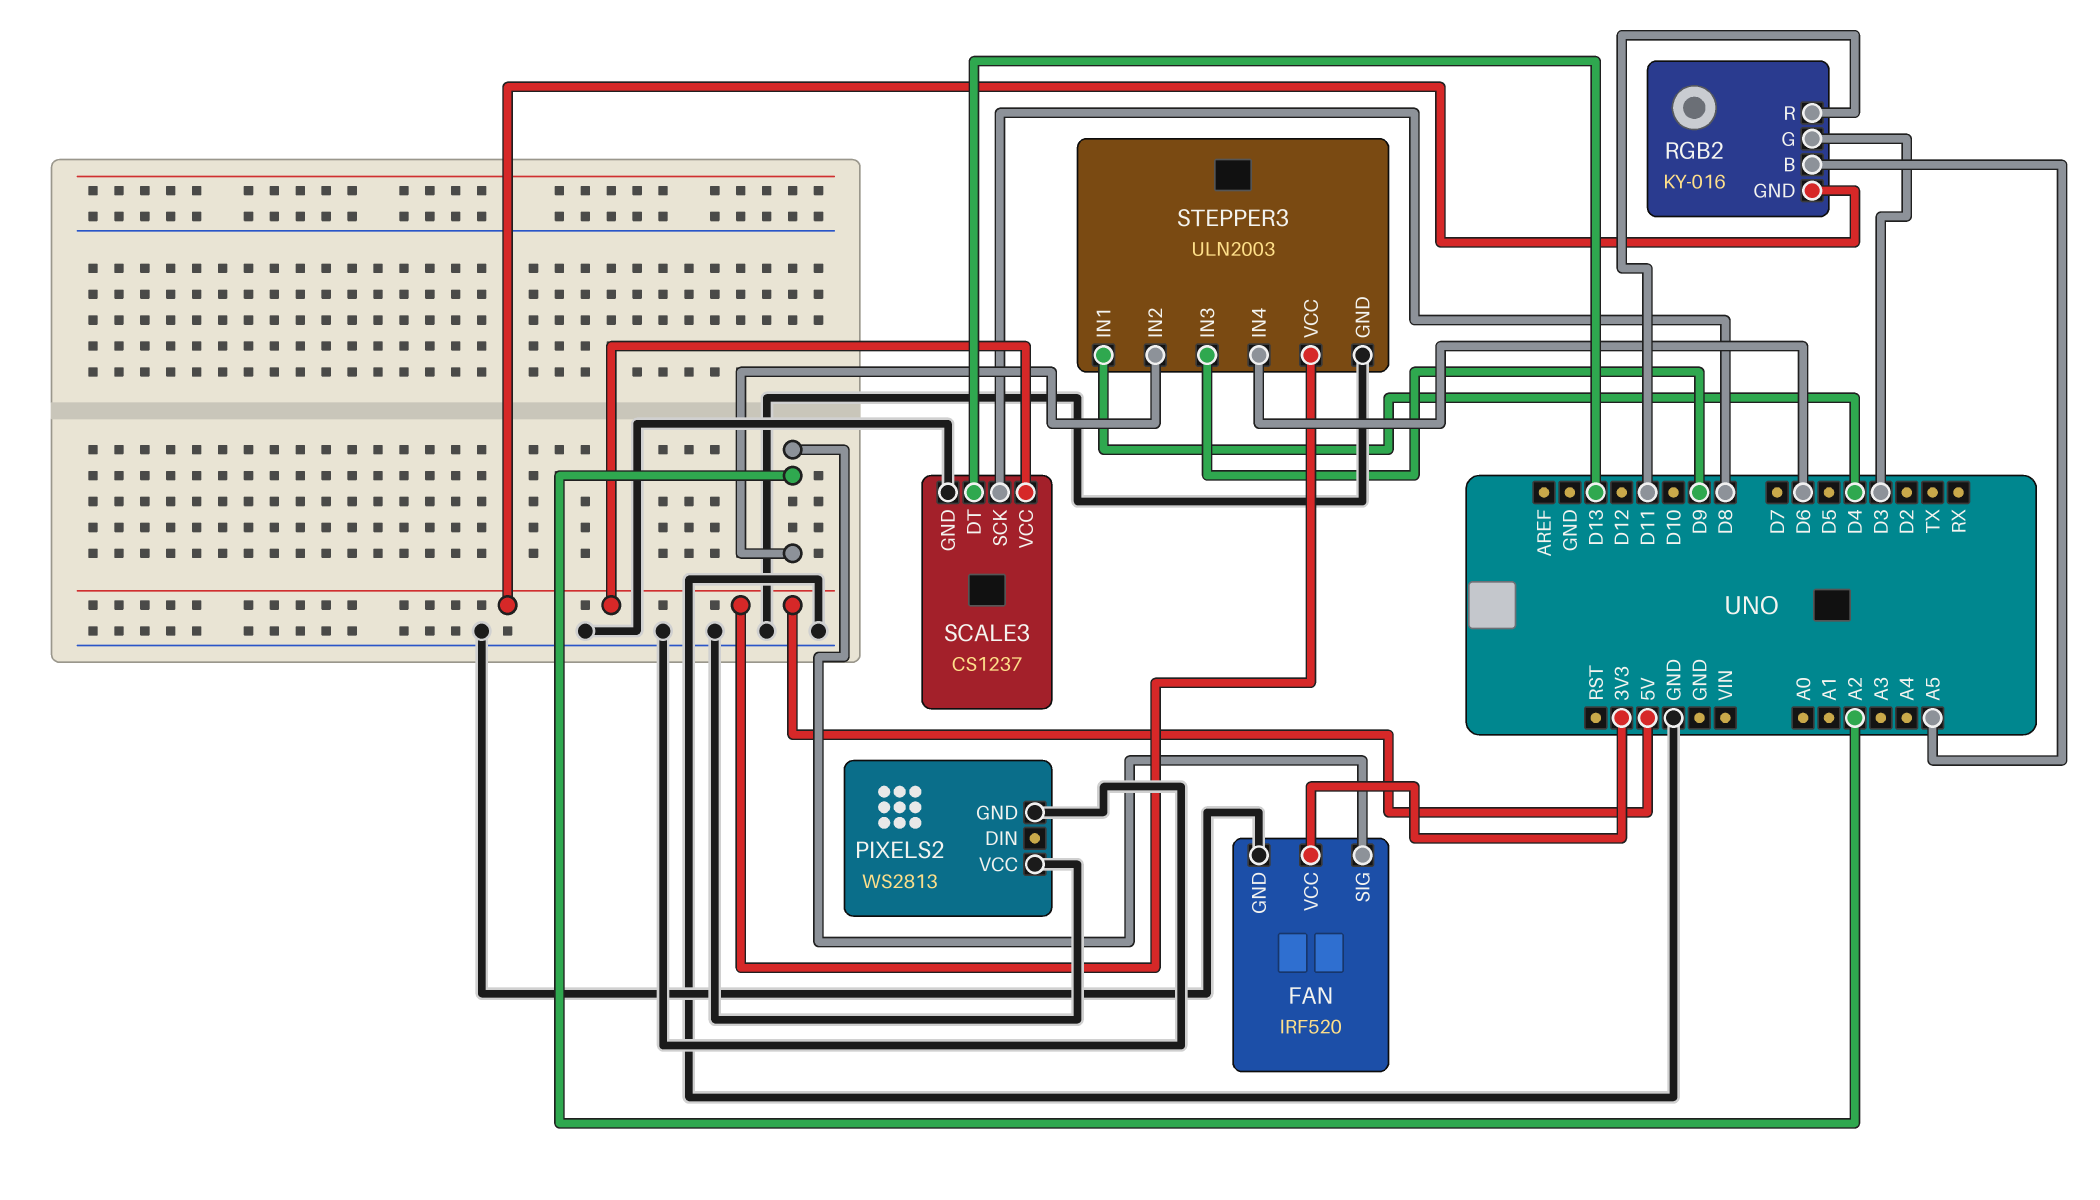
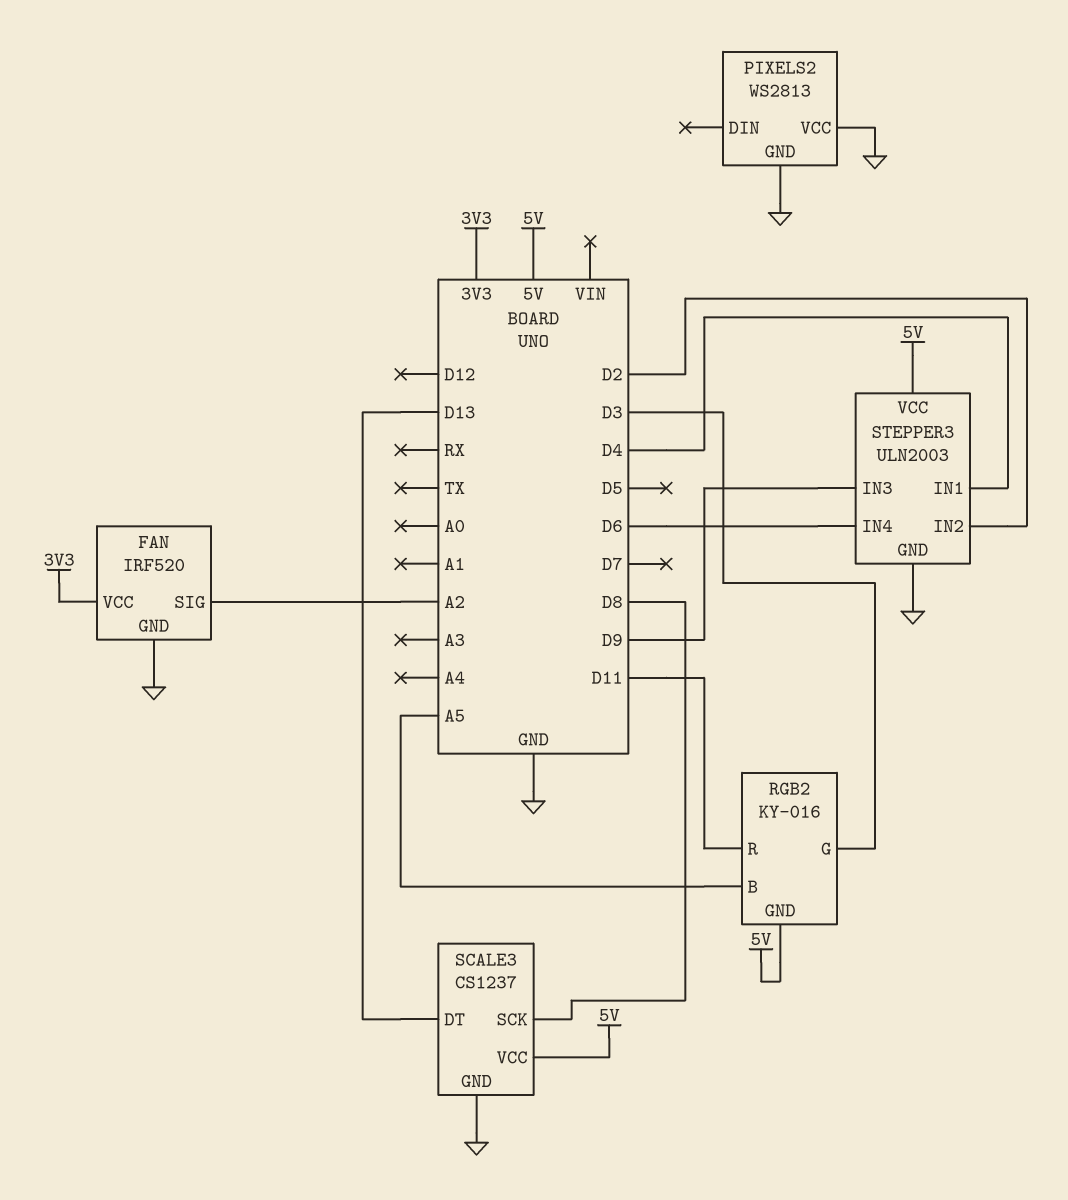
STEPPER3 pin IN2: A2 -> D2

